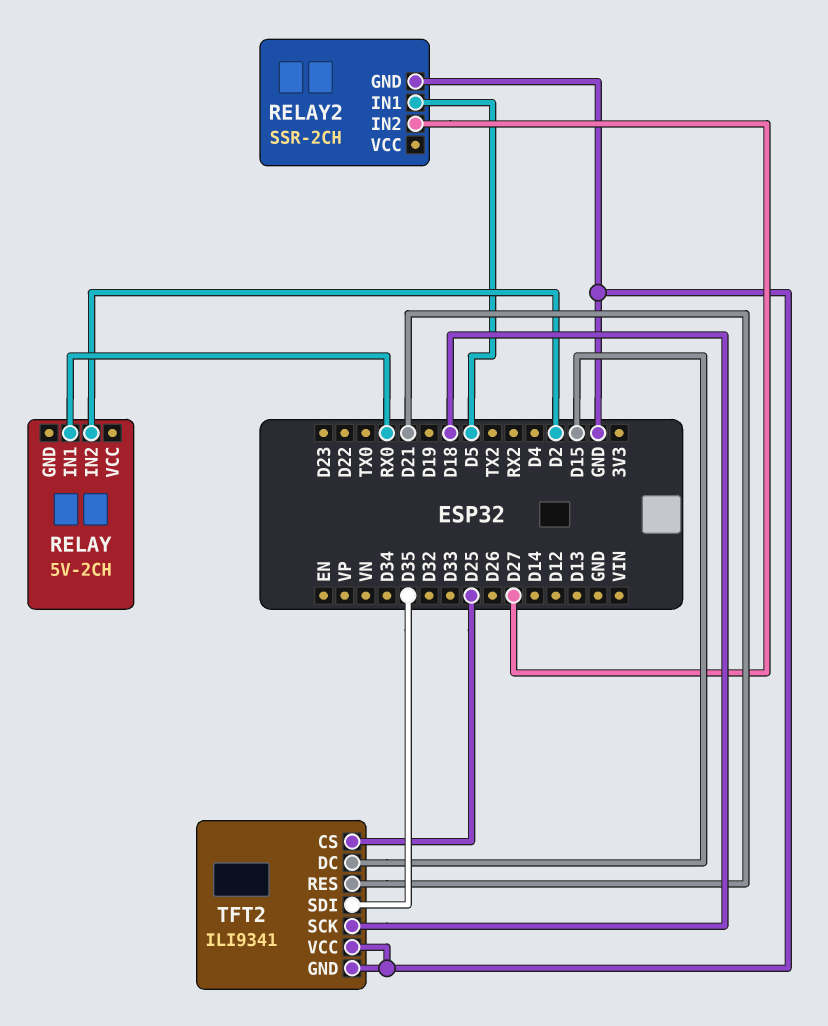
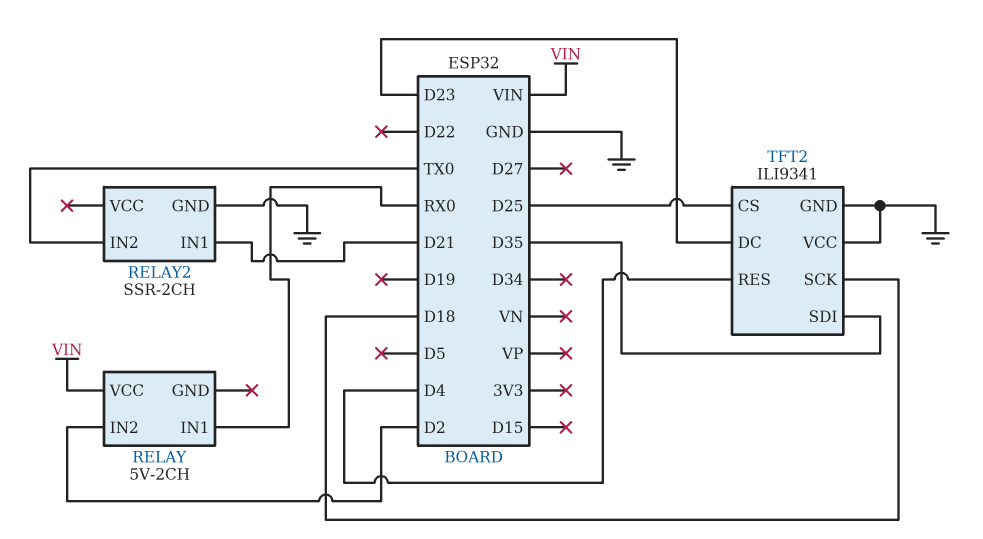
RELAY pin VCC: none -> VIN
RELAY2 pin IN1: D5 -> D21
RELAY2 pin IN2: D27 -> TX0
TFT2 pin DC: D15 -> D23
TFT2 pin RES: D21 -> D4

